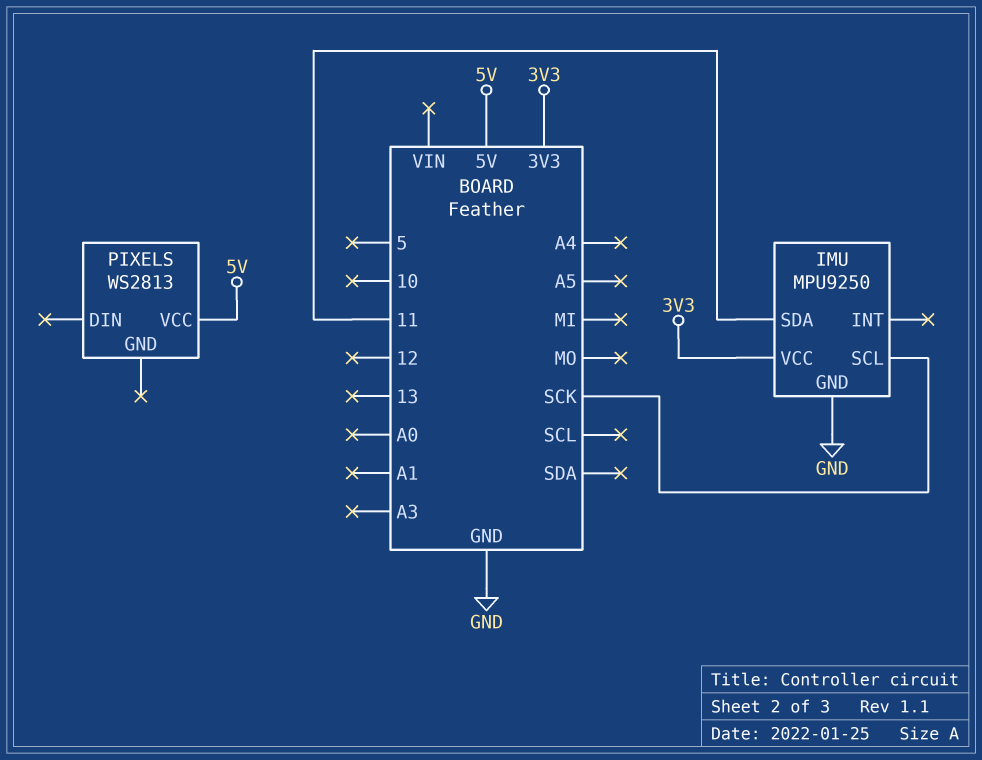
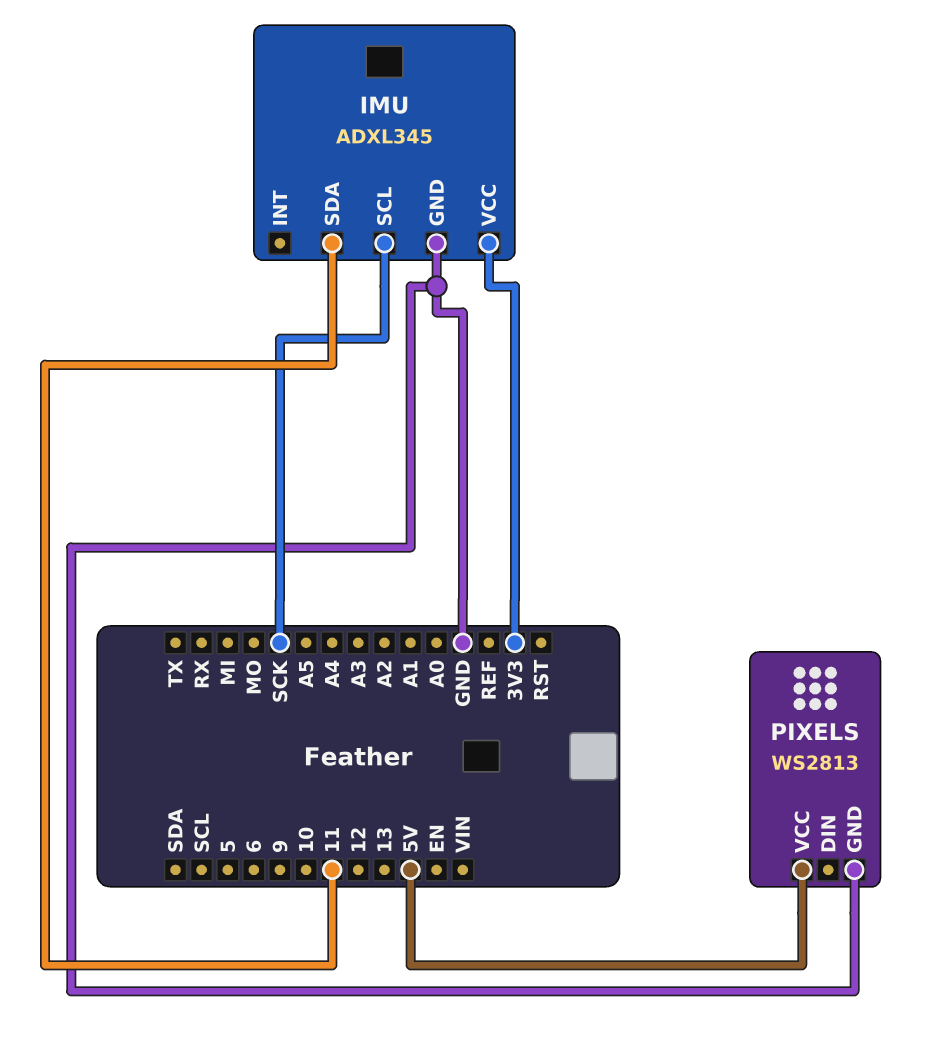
IMU: MPU9250 -> ADXL345
PIXELS pin GND: none -> GND

